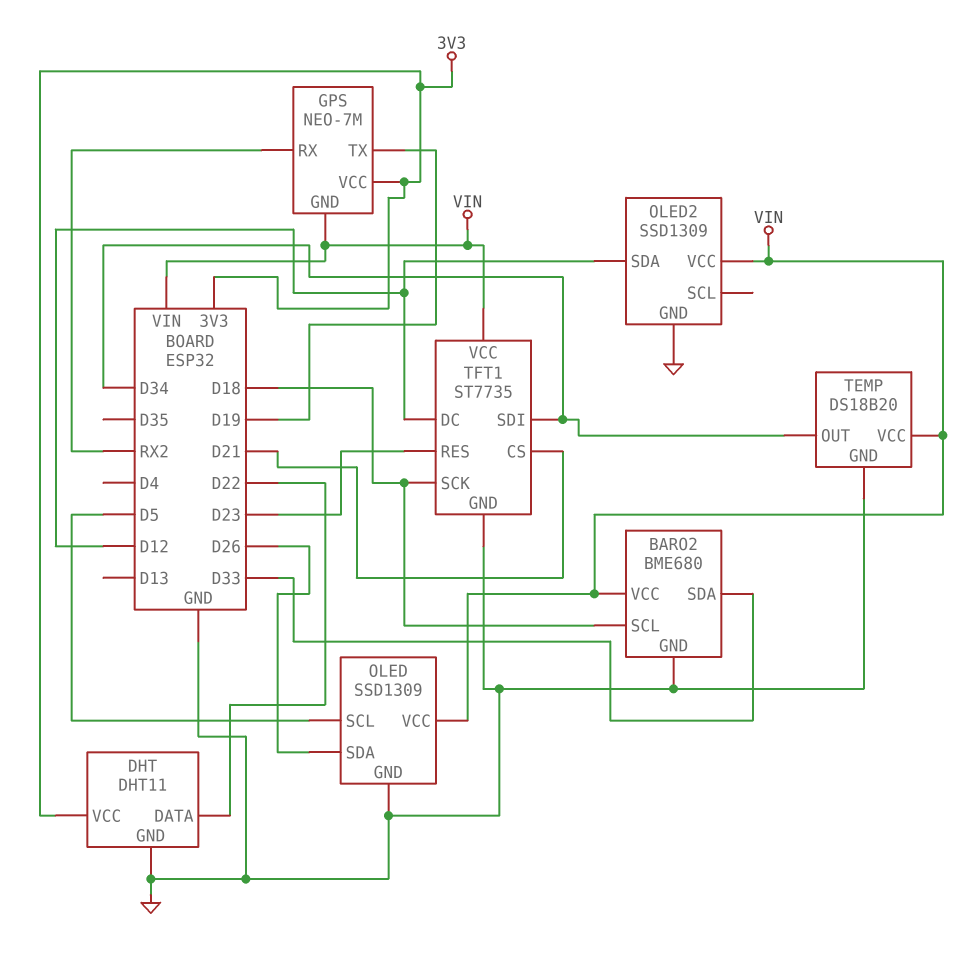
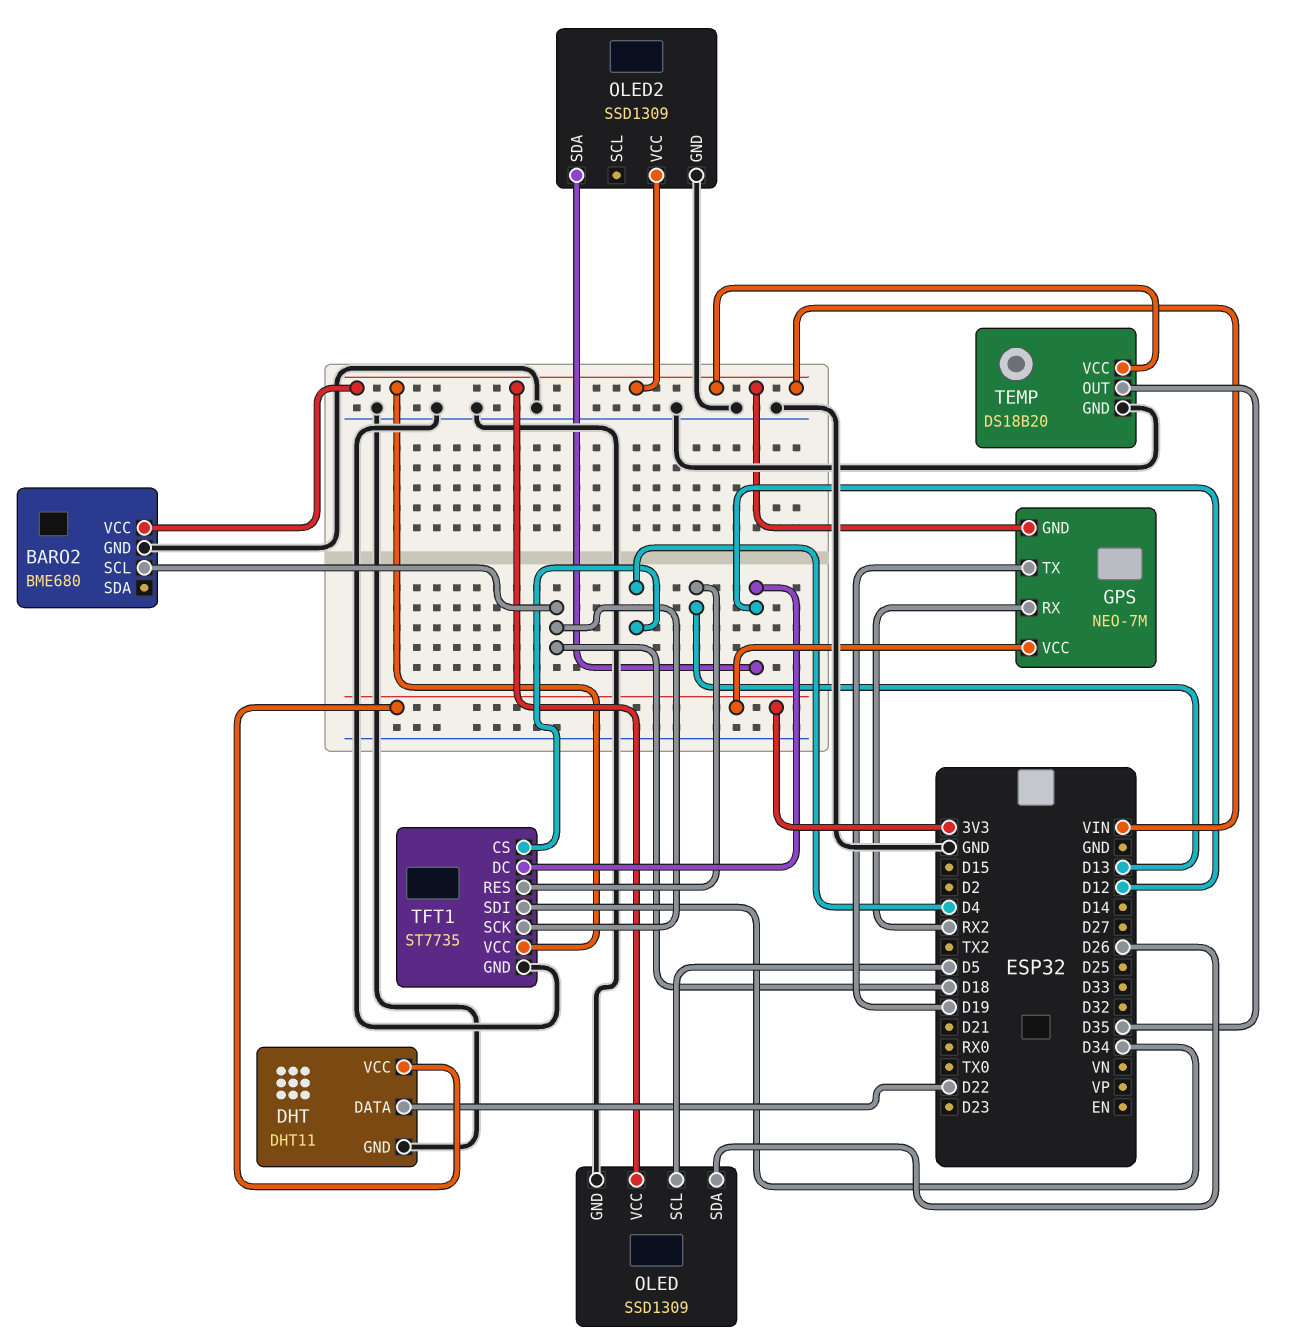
BARO2 pin SDA: D33 -> none
TEMP pin OUT: D34 -> D35
TFT1 pin CS: D21 -> D4
TFT1 pin RES: D23 -> D13

